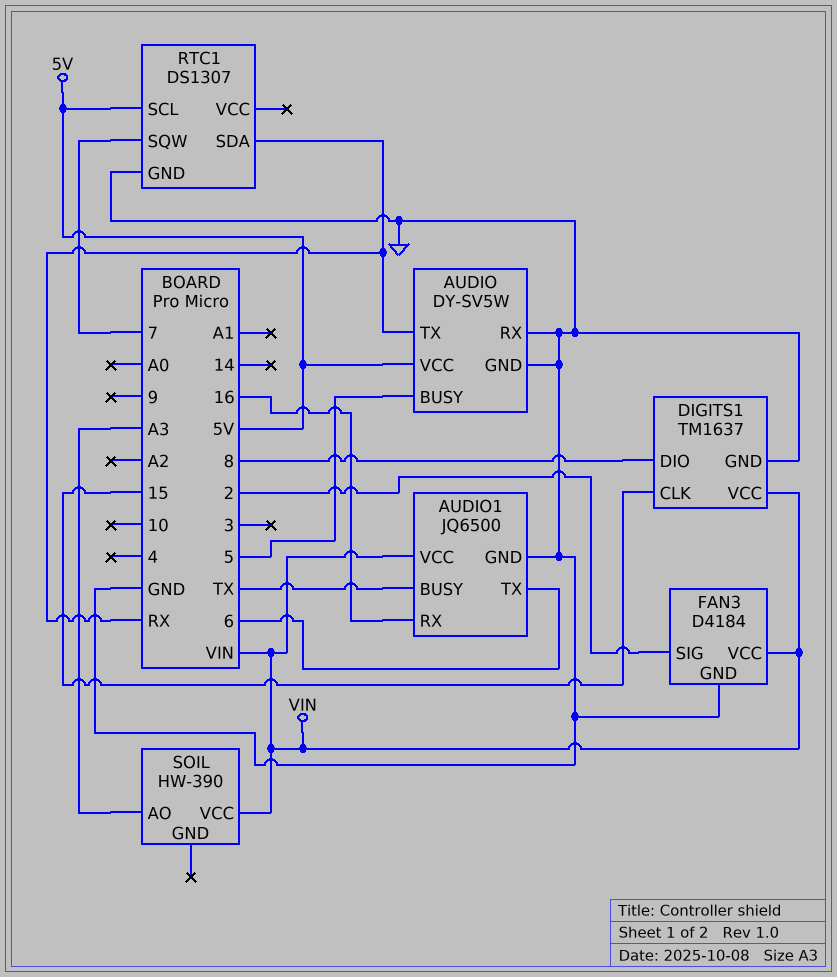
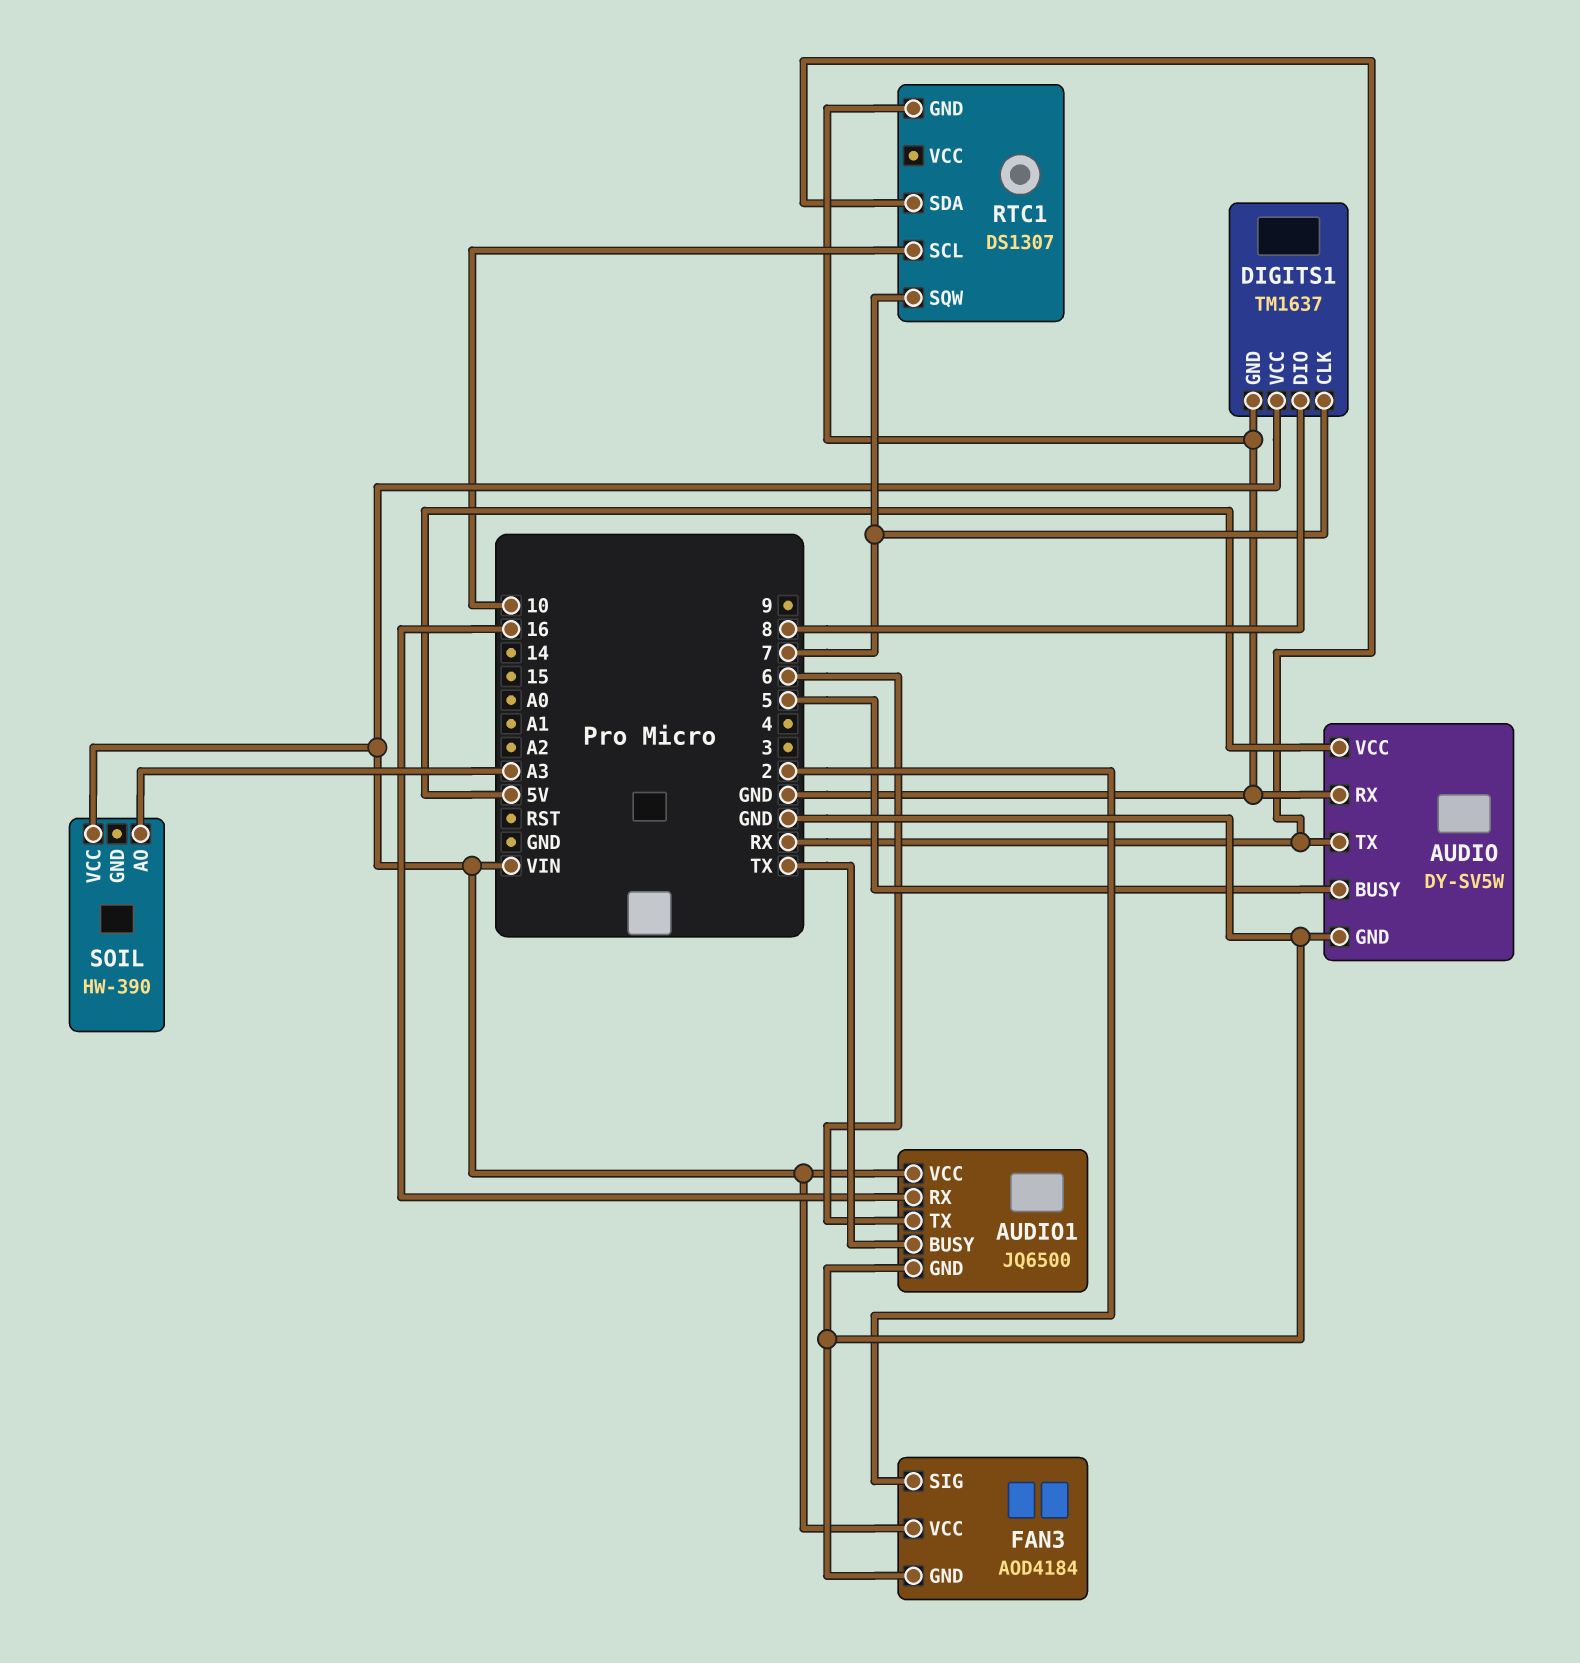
DIGITS1 pin CLK: 15 -> 7
FAN3: D4184 -> AOD4184
RTC1 pin SCL: 5V -> 10

